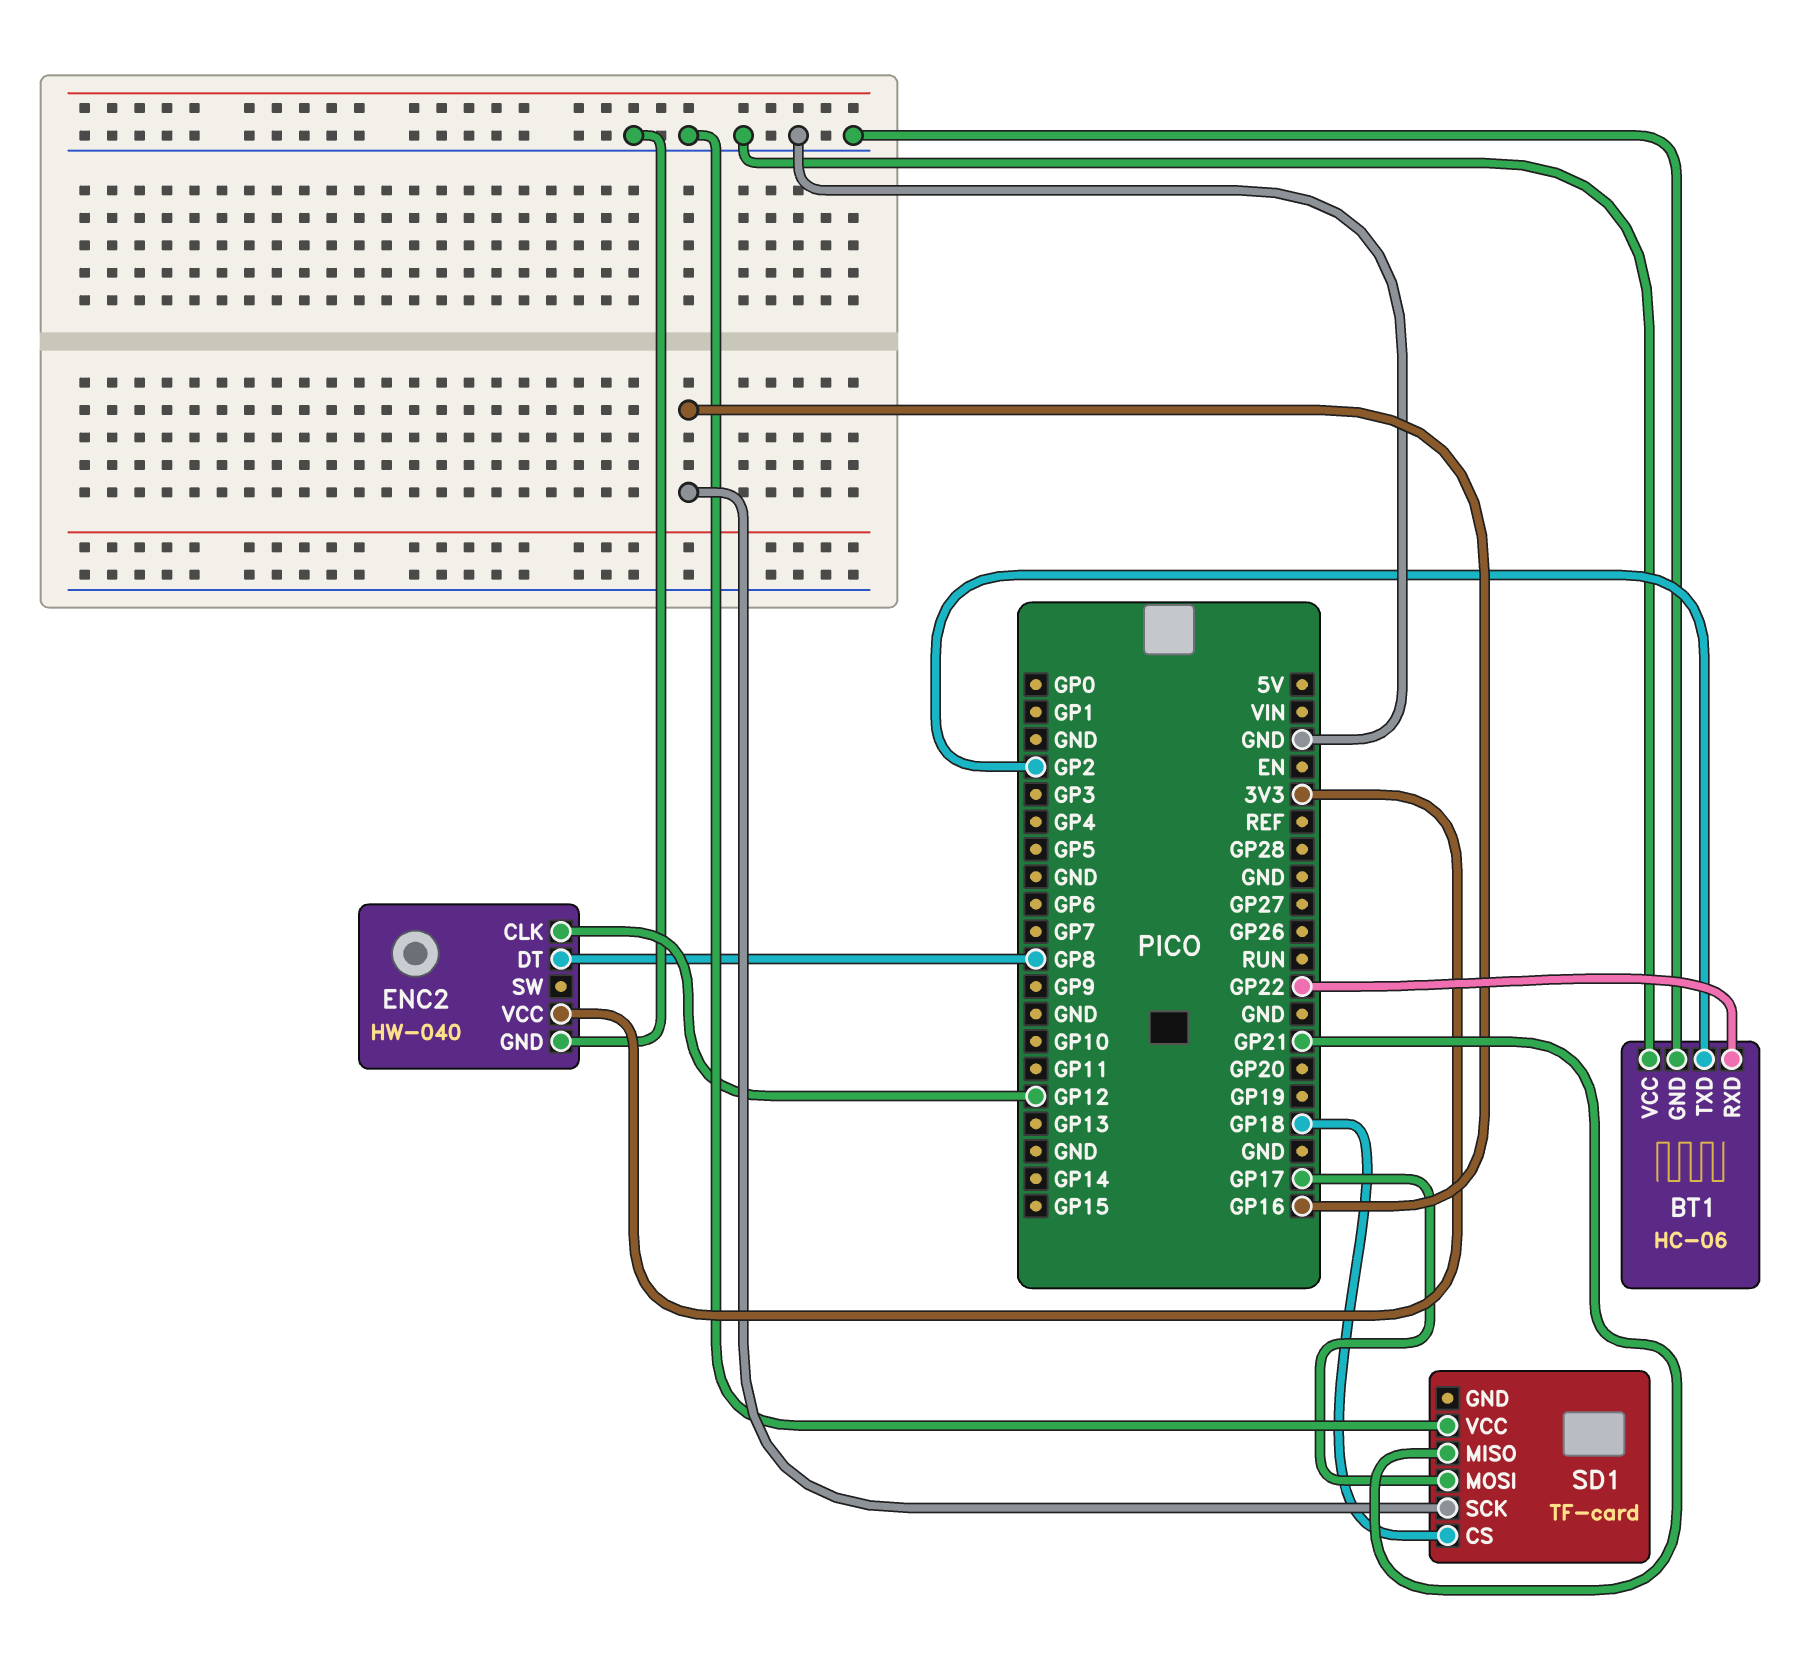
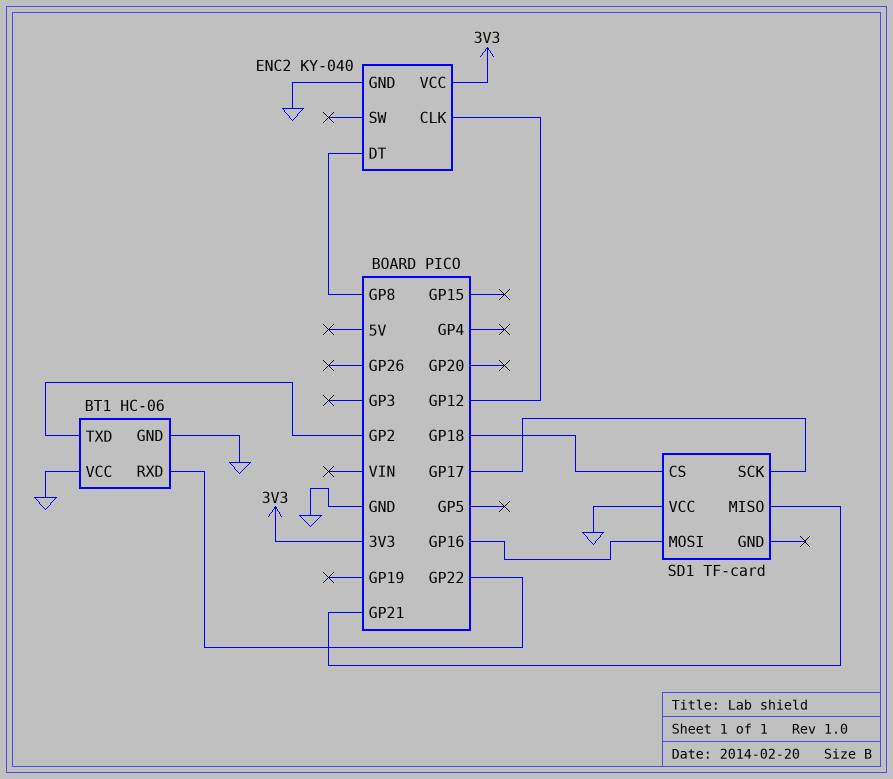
ENC2: HW-040 -> KY-040
SD1 pin MOSI: GP17 -> GP16
SD1 pin SCK: GP16 -> GP17

